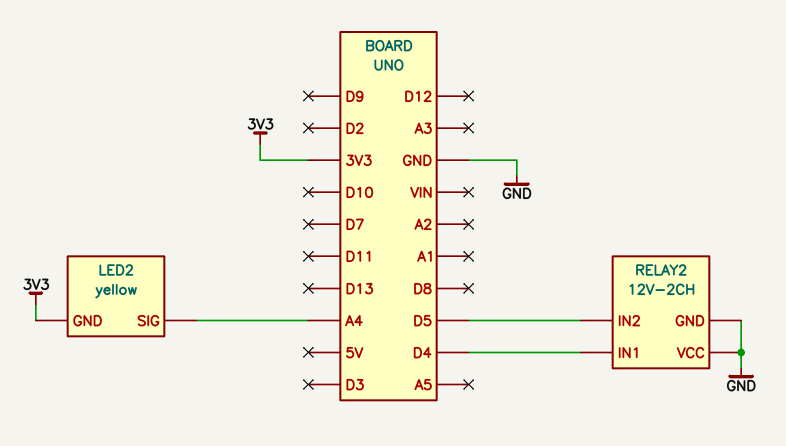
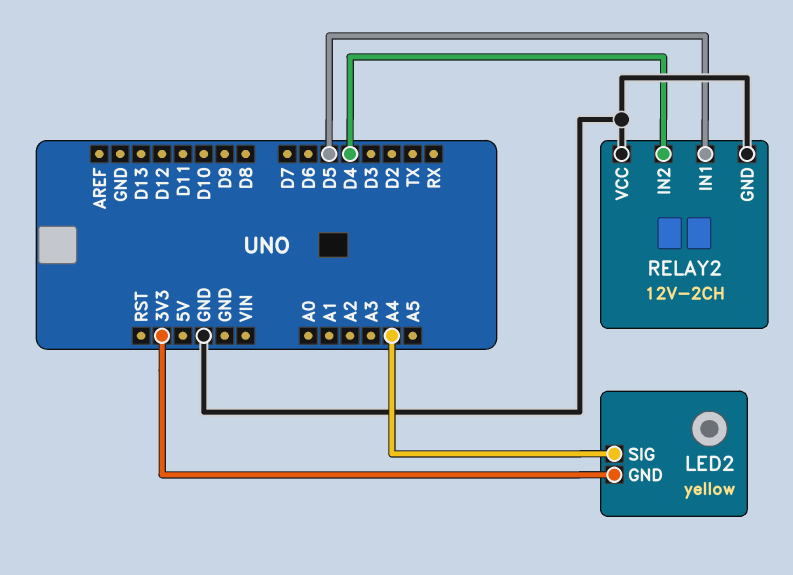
RELAY2 pin IN1: D4 -> D5
RELAY2 pin IN2: D5 -> D4

